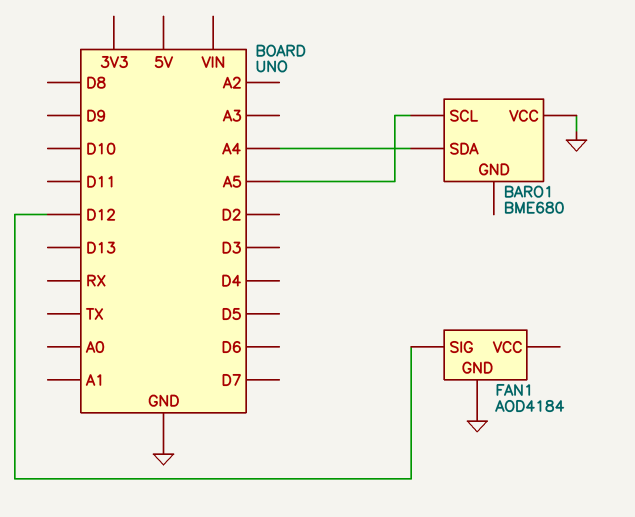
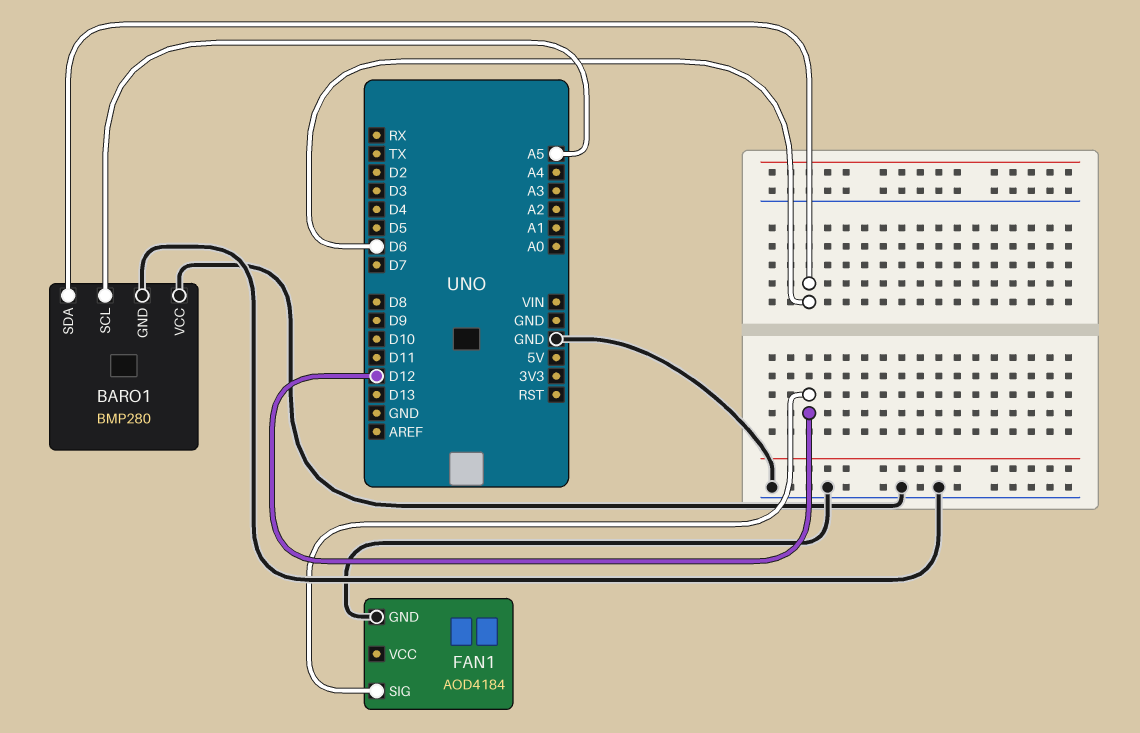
BARO1: BME680 -> BMP280
BARO1 pin GND: none -> GND
BARO1 pin SDA: A4 -> D6

